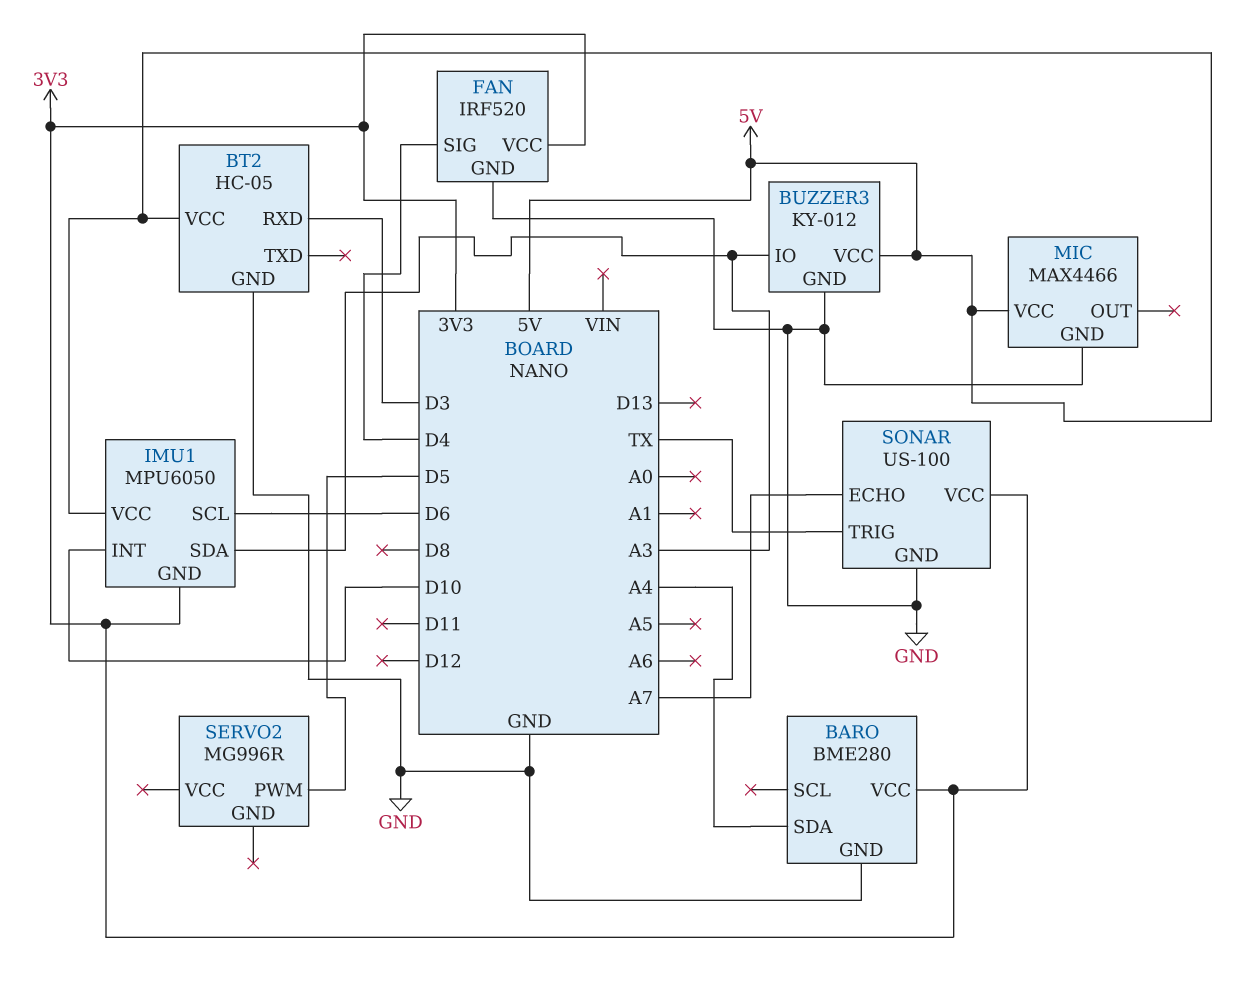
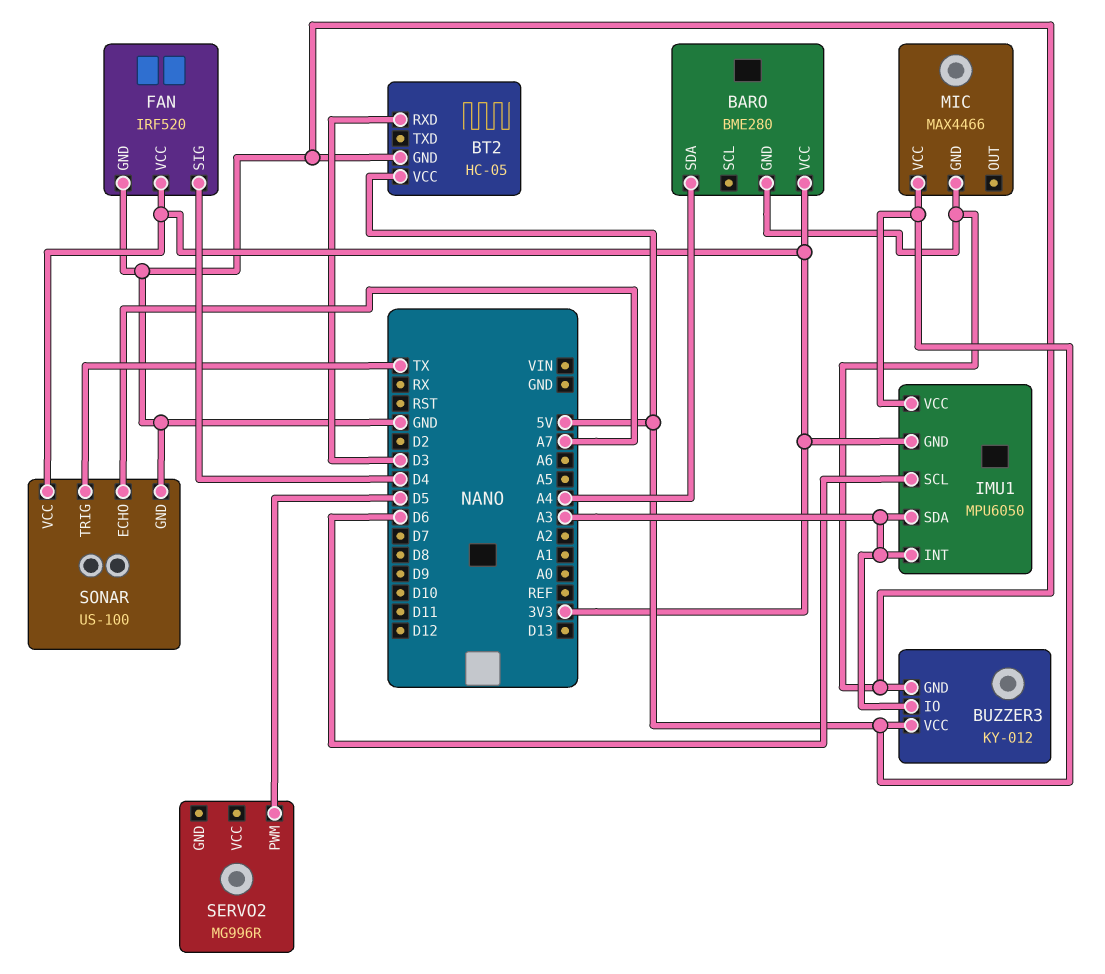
IMU1 pin INT: D10 -> A3

